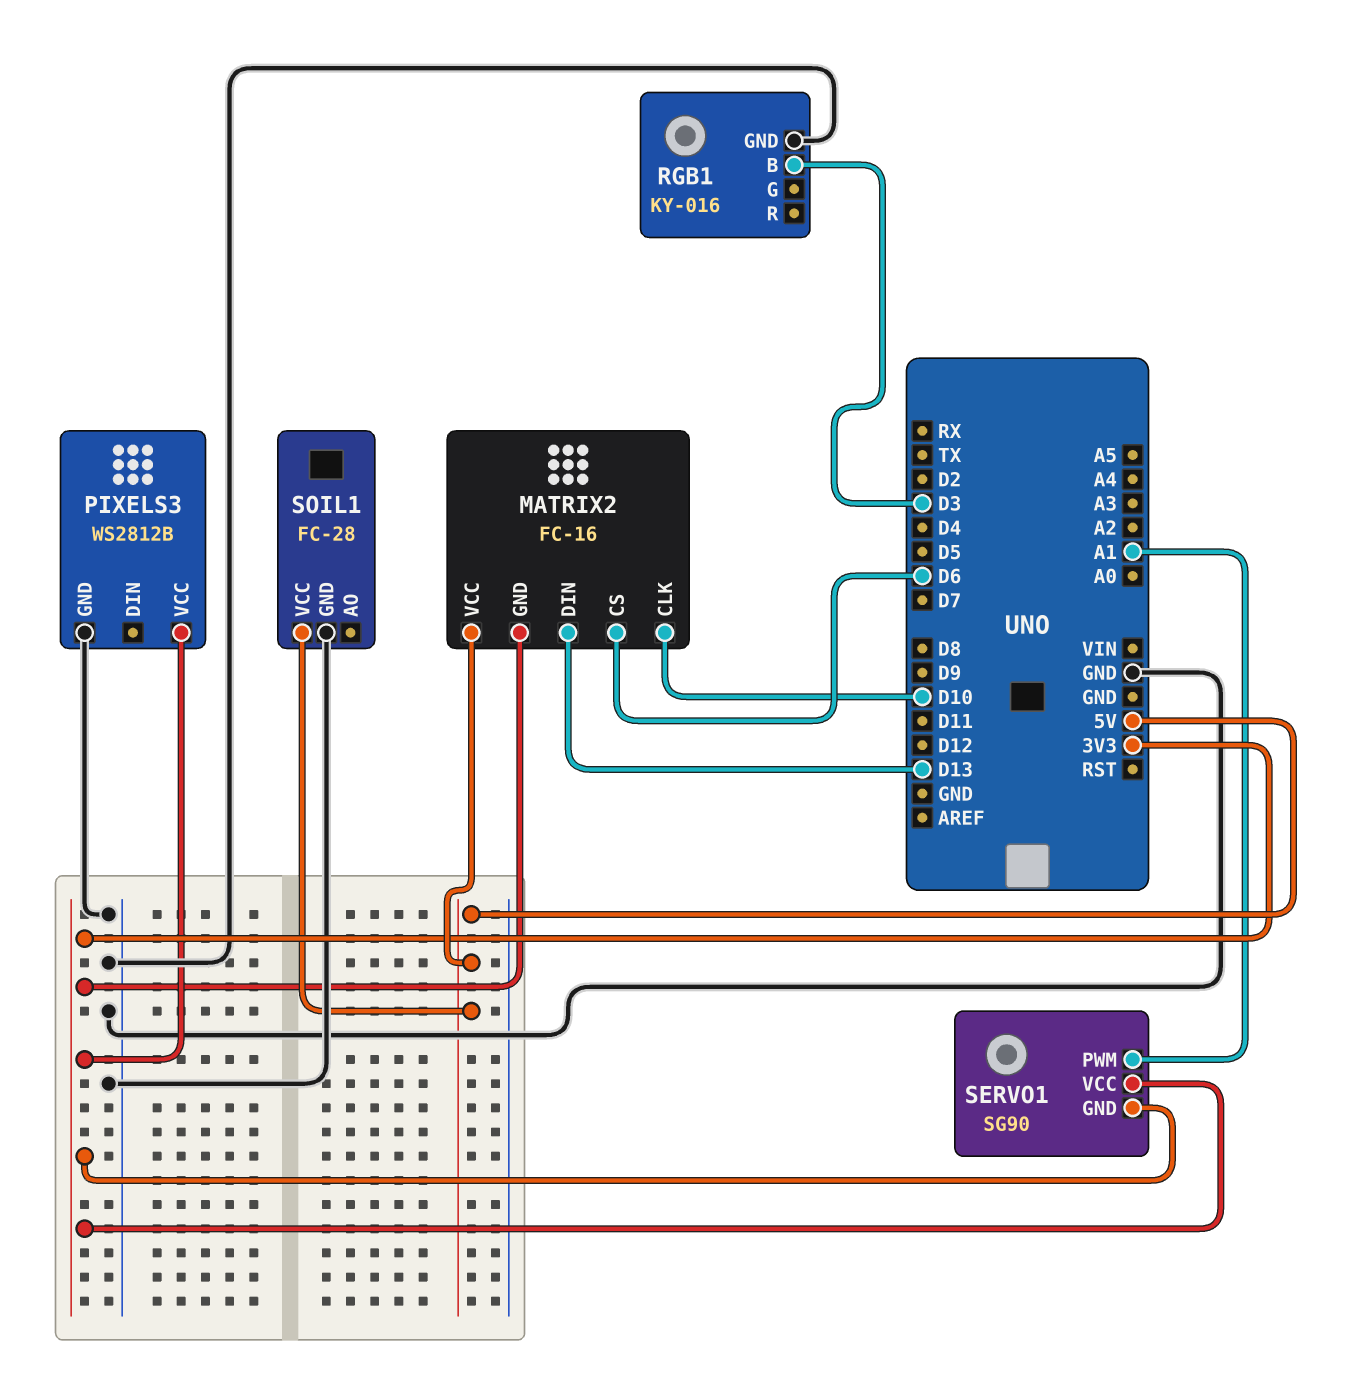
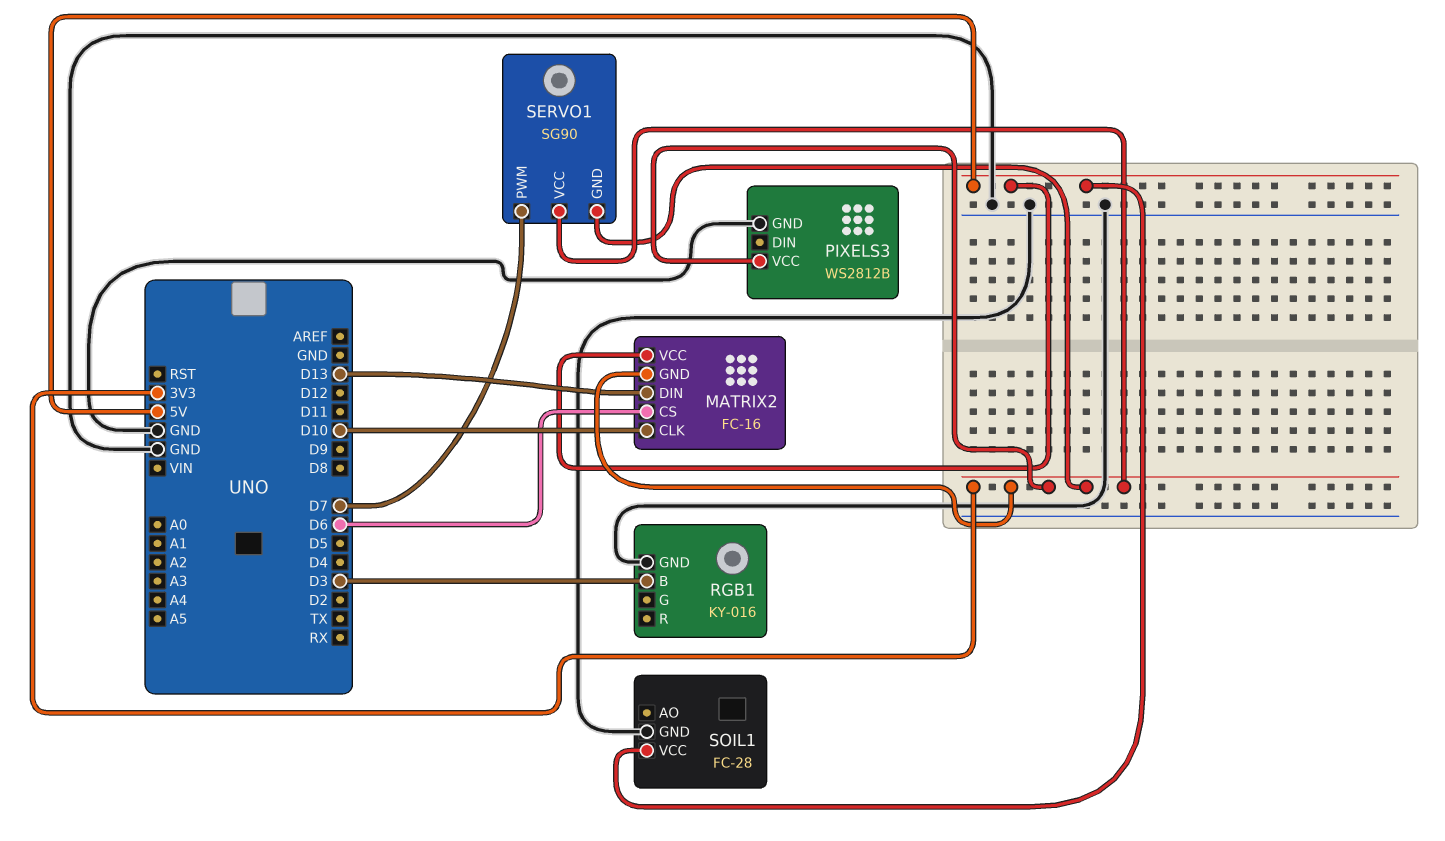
SERVO1 pin PWM: A1 -> D7

